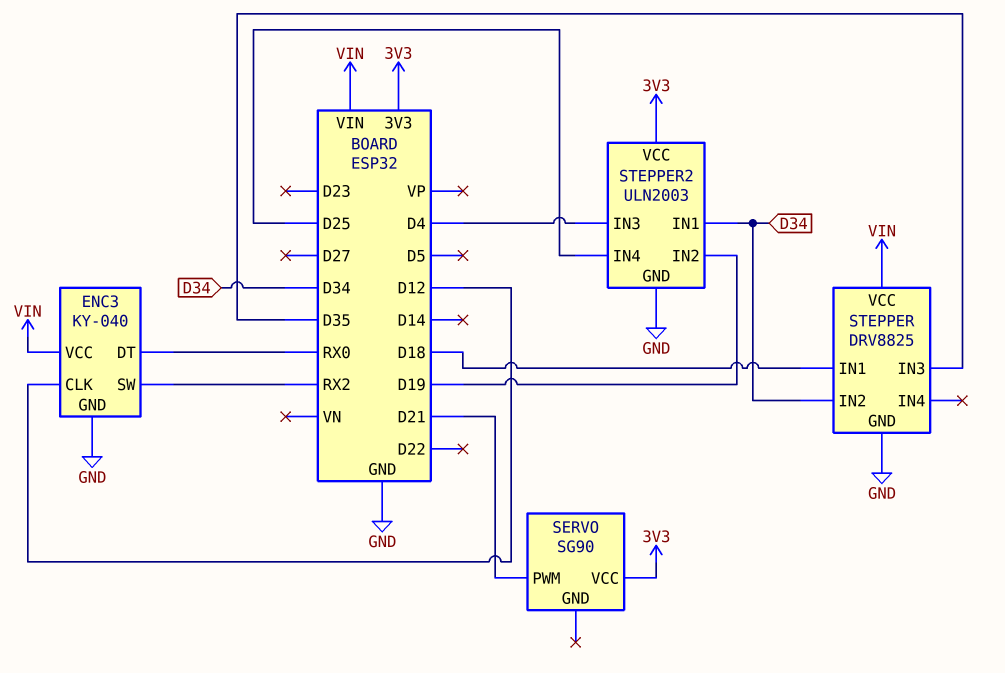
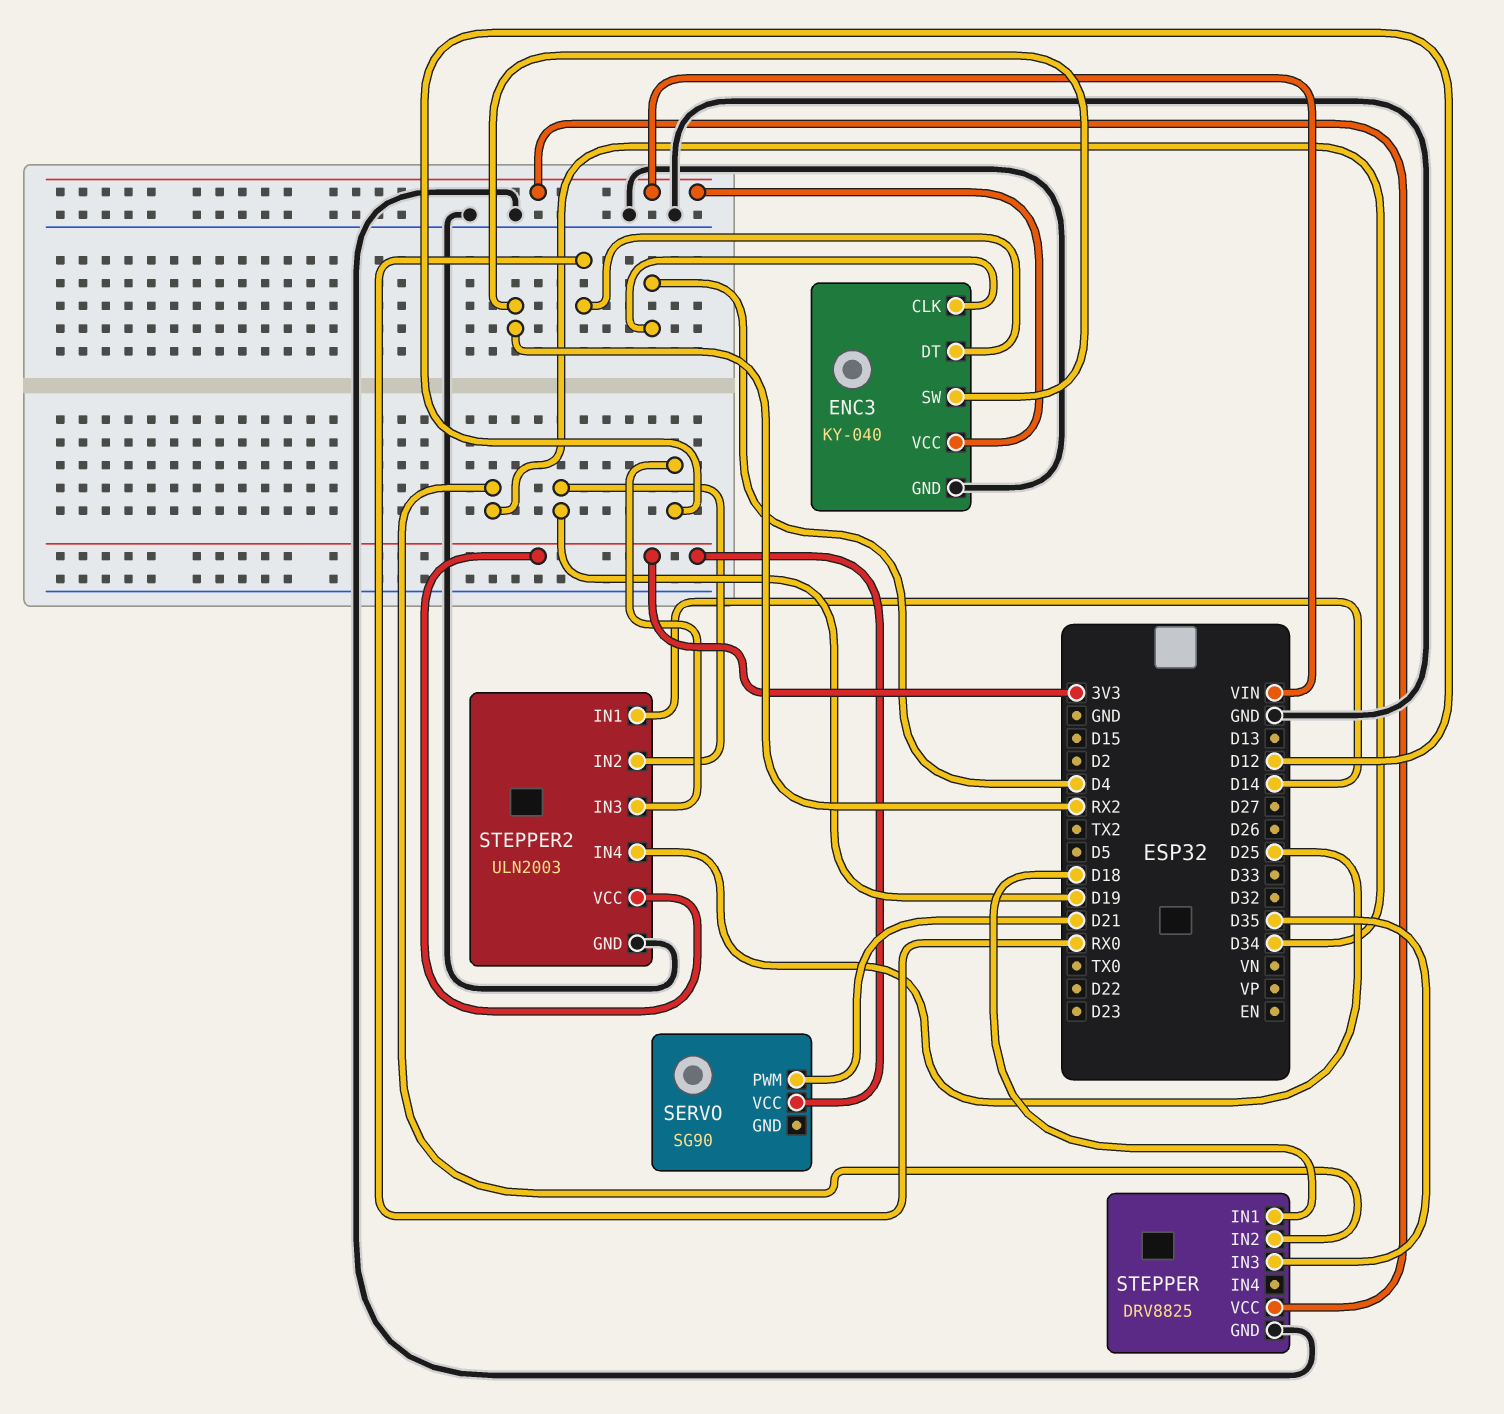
ENC3 pin CLK: D12 -> D4
STEPPER2 pin IN1: D34 -> D14
STEPPER2 pin IN3: D4 -> D12

